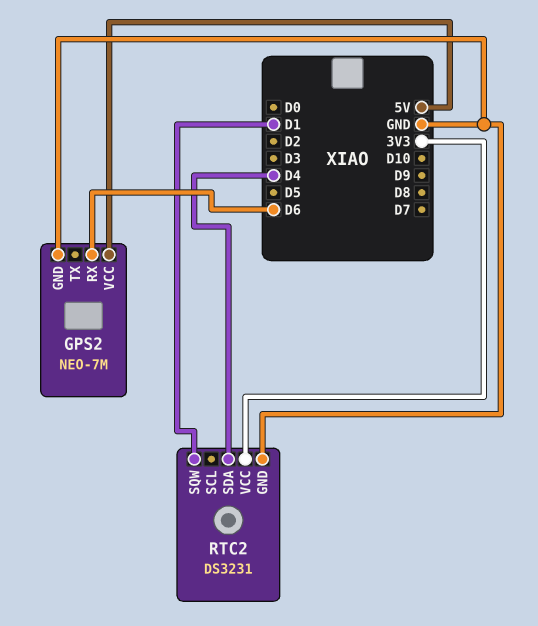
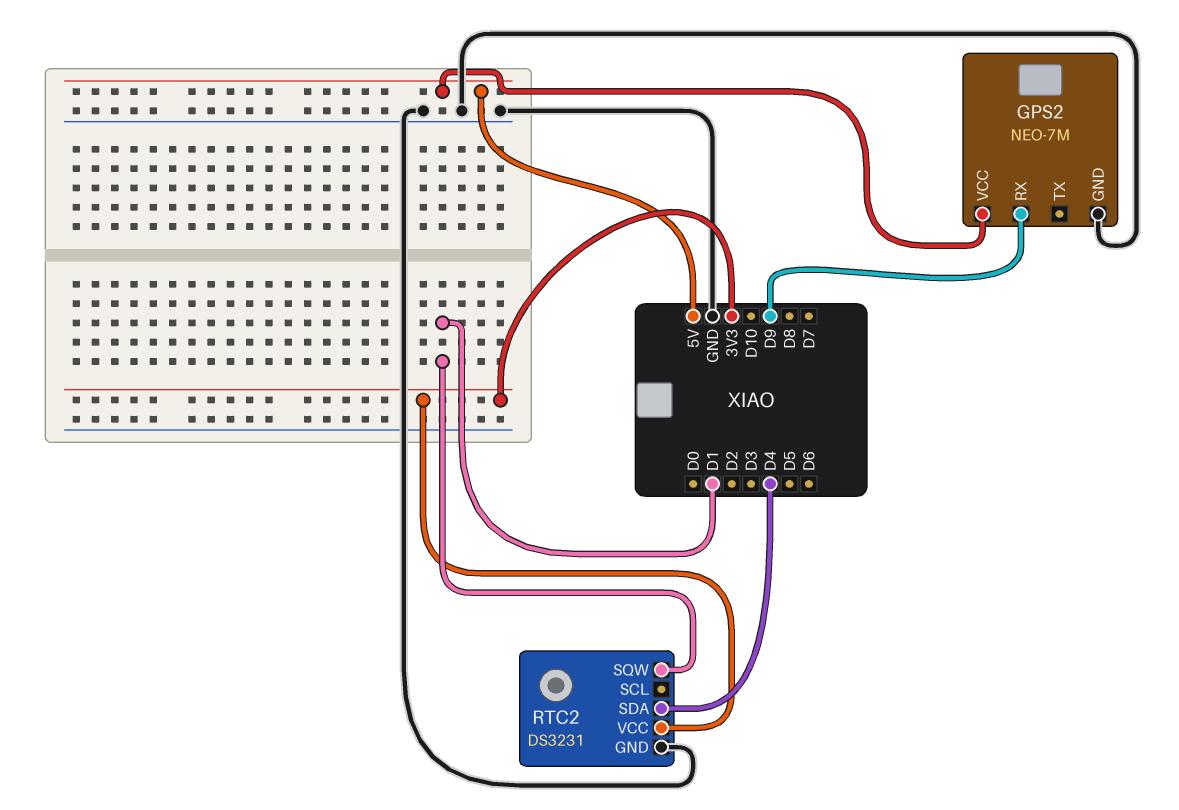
GPS2 pin RX: D6 -> D9

